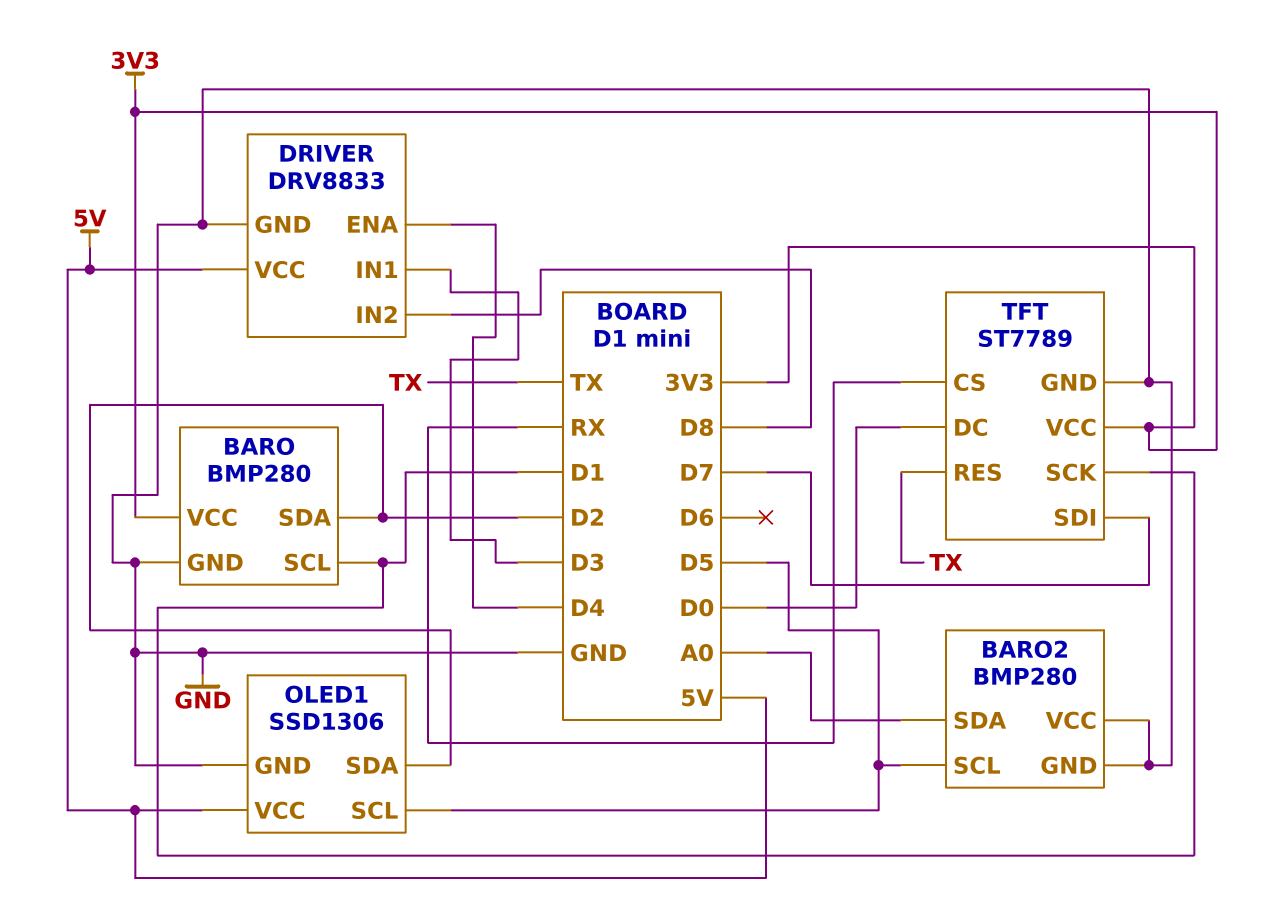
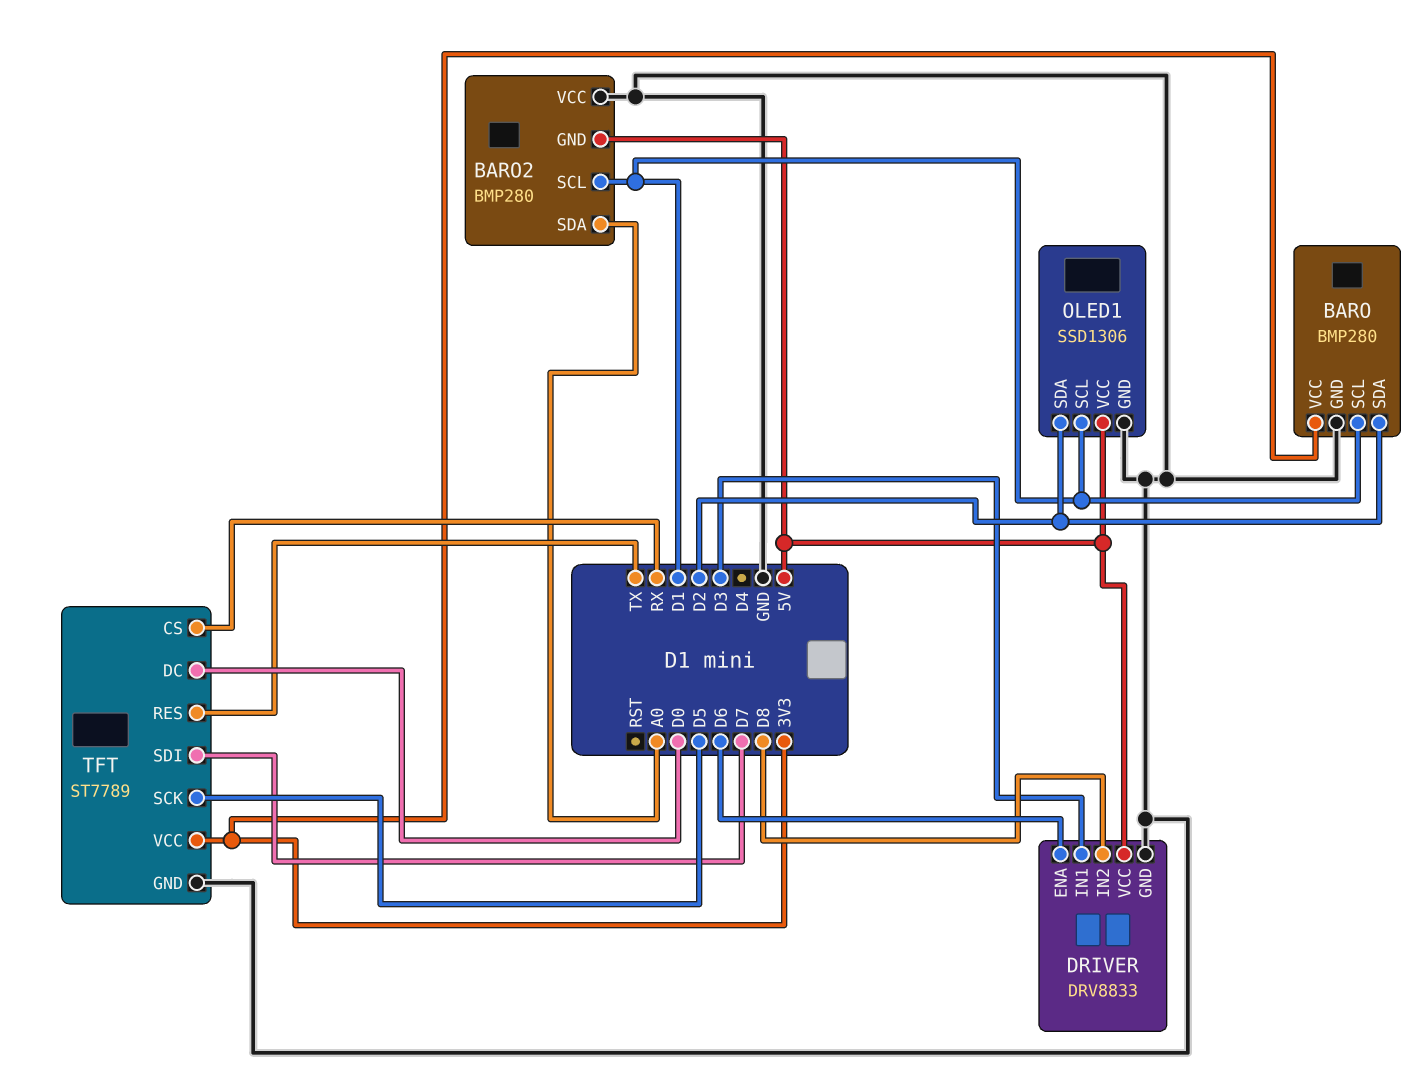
BARO2 pin GND: GND -> 5V
BARO2 pin SCL: D5 -> D1
DRIVER pin ENA: D4 -> D6
OLED1 pin SCL: D5 -> D1
TFT pin SCK: D1 -> D5

